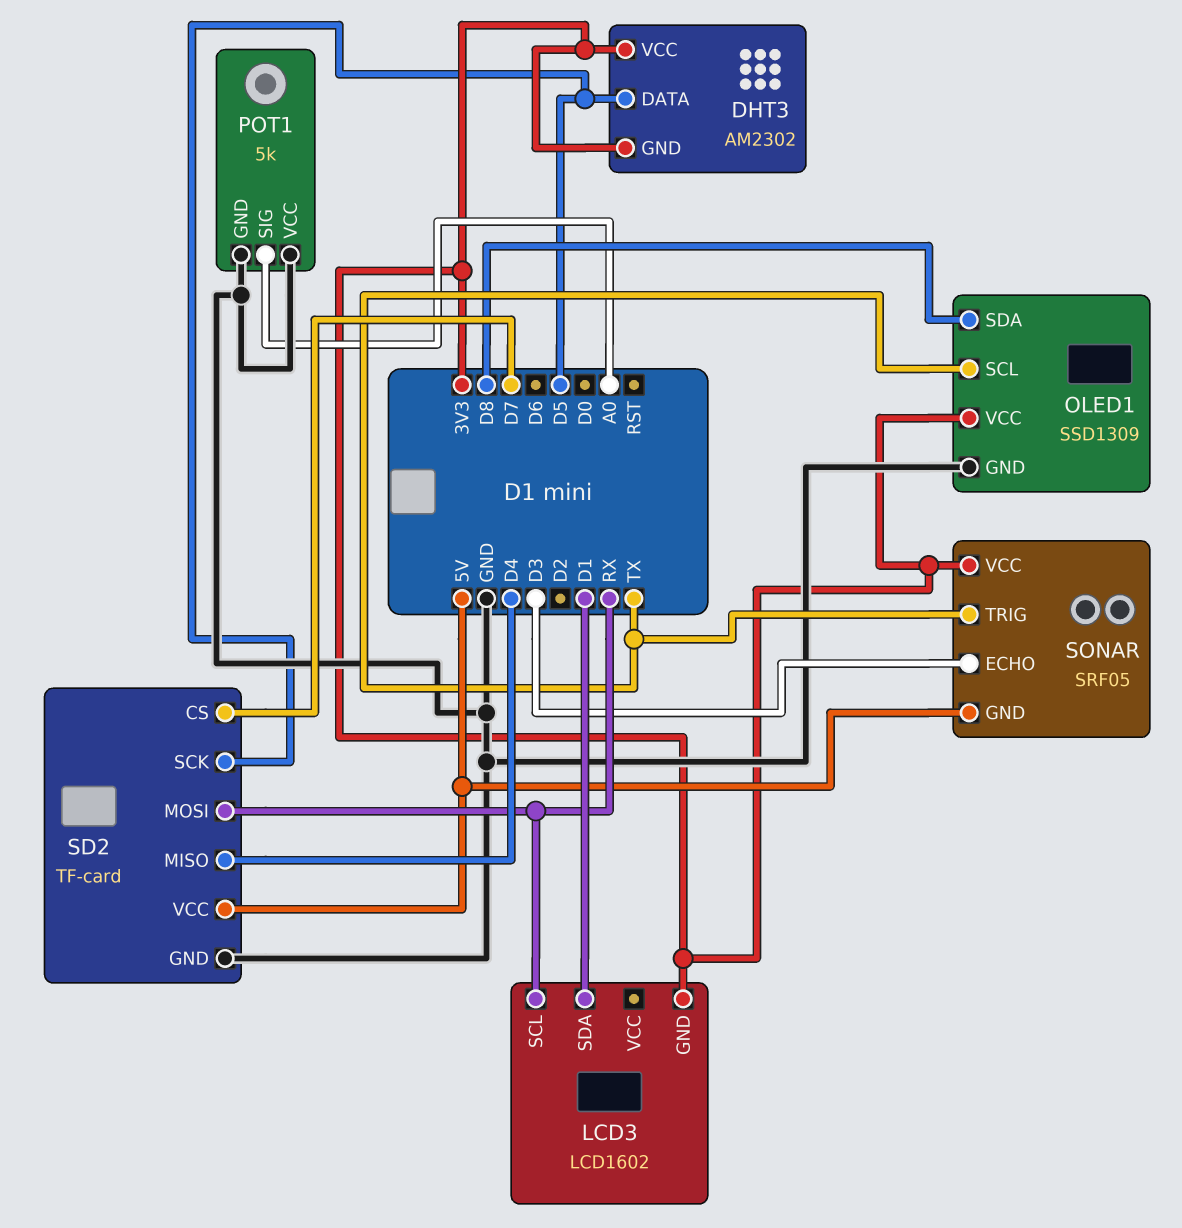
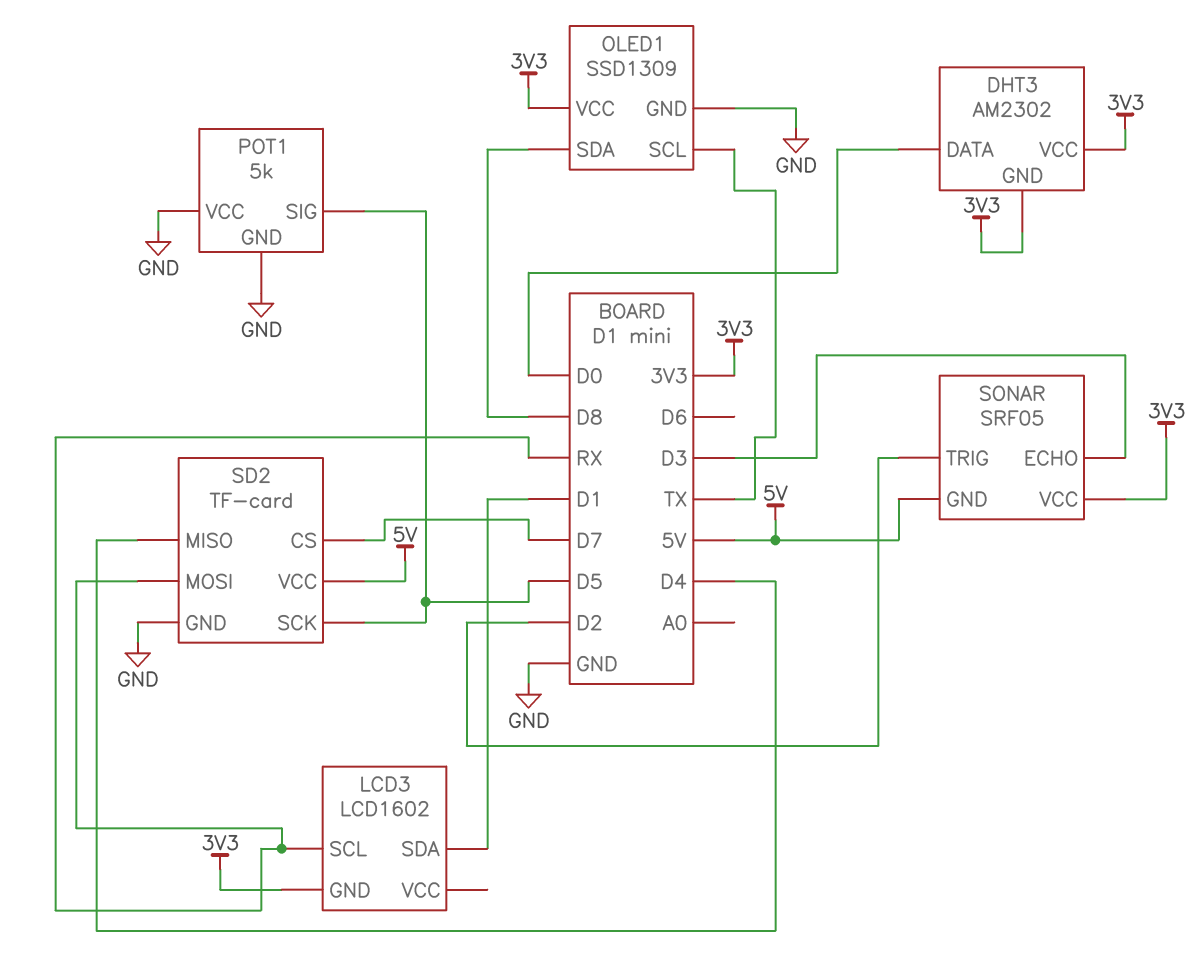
DHT3 pin DATA: D5 -> D0
POT1 pin SIG: A0 -> D5
SONAR pin TRIG: TX -> D2

